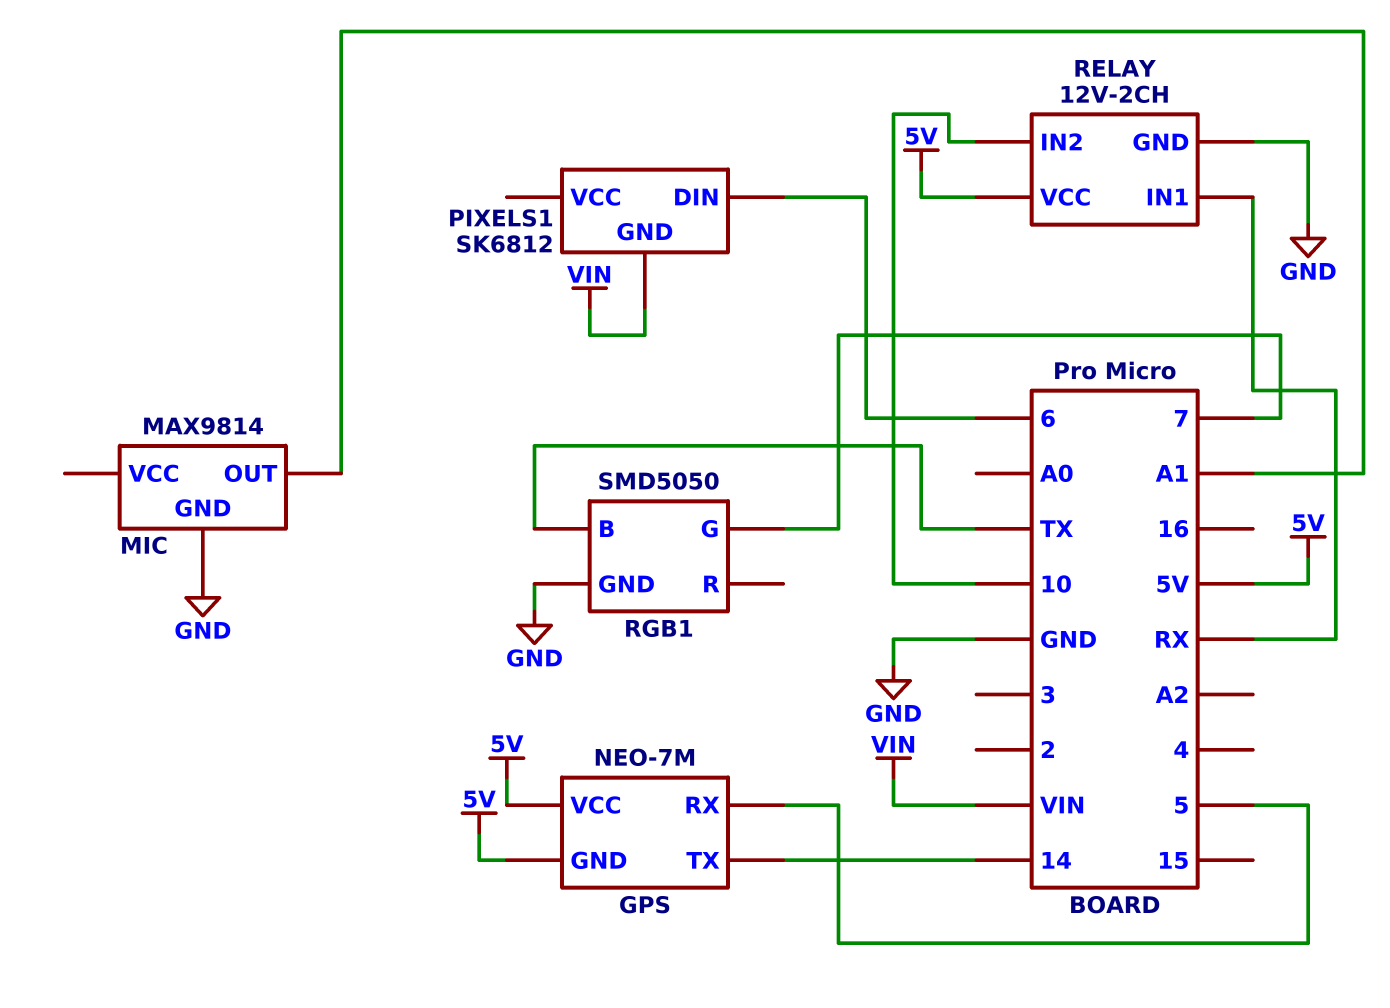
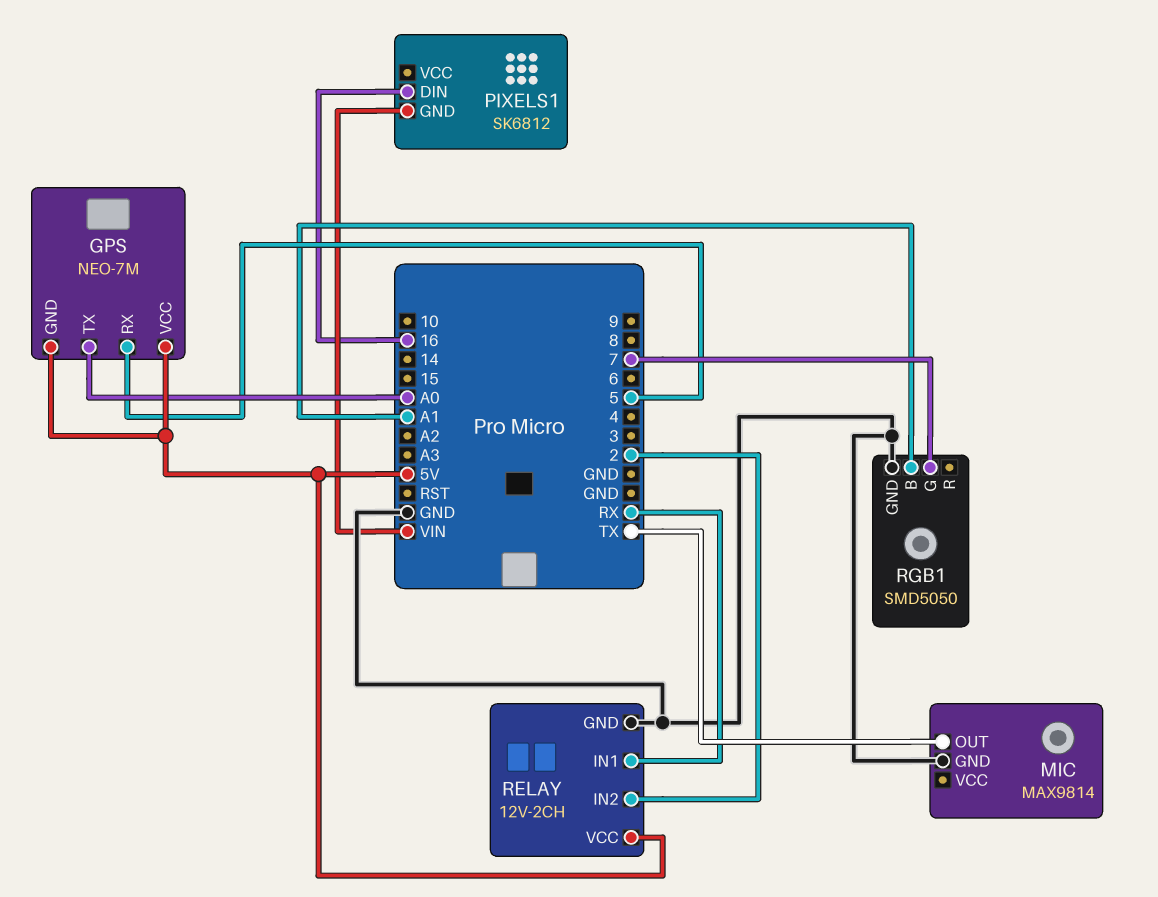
GPS pin TX: 14 -> A0
MIC pin OUT: A1 -> TX
PIXELS1 pin DIN: 6 -> 16
RELAY pin IN2: 10 -> 2
RGB1 pin B: TX -> A1

